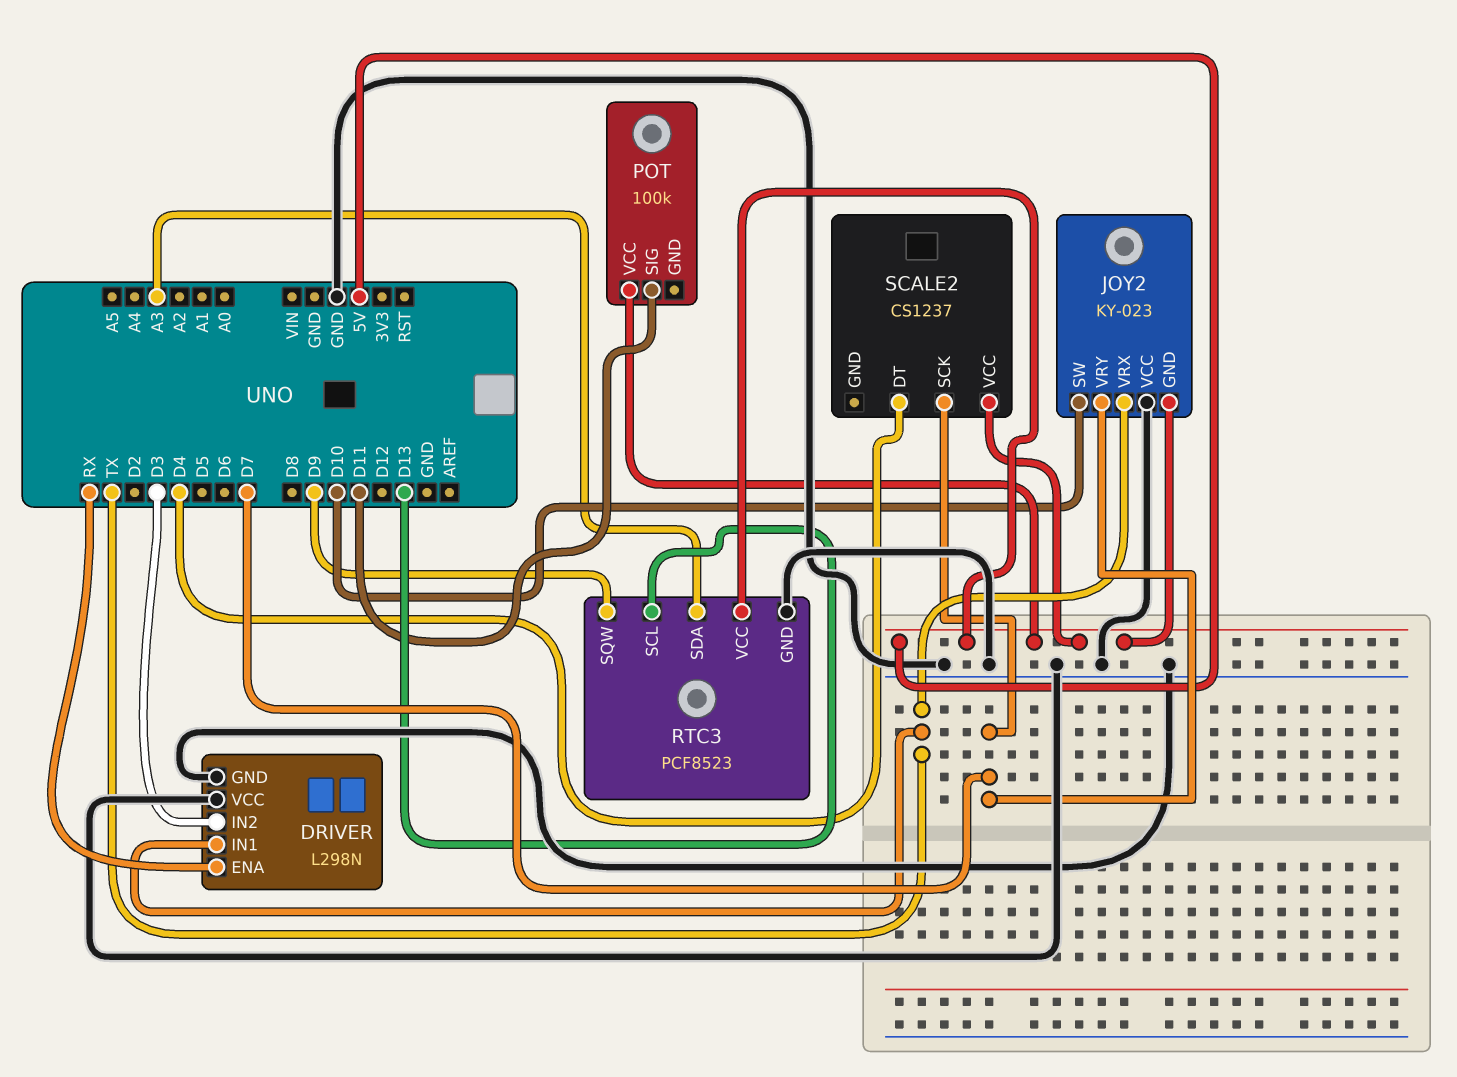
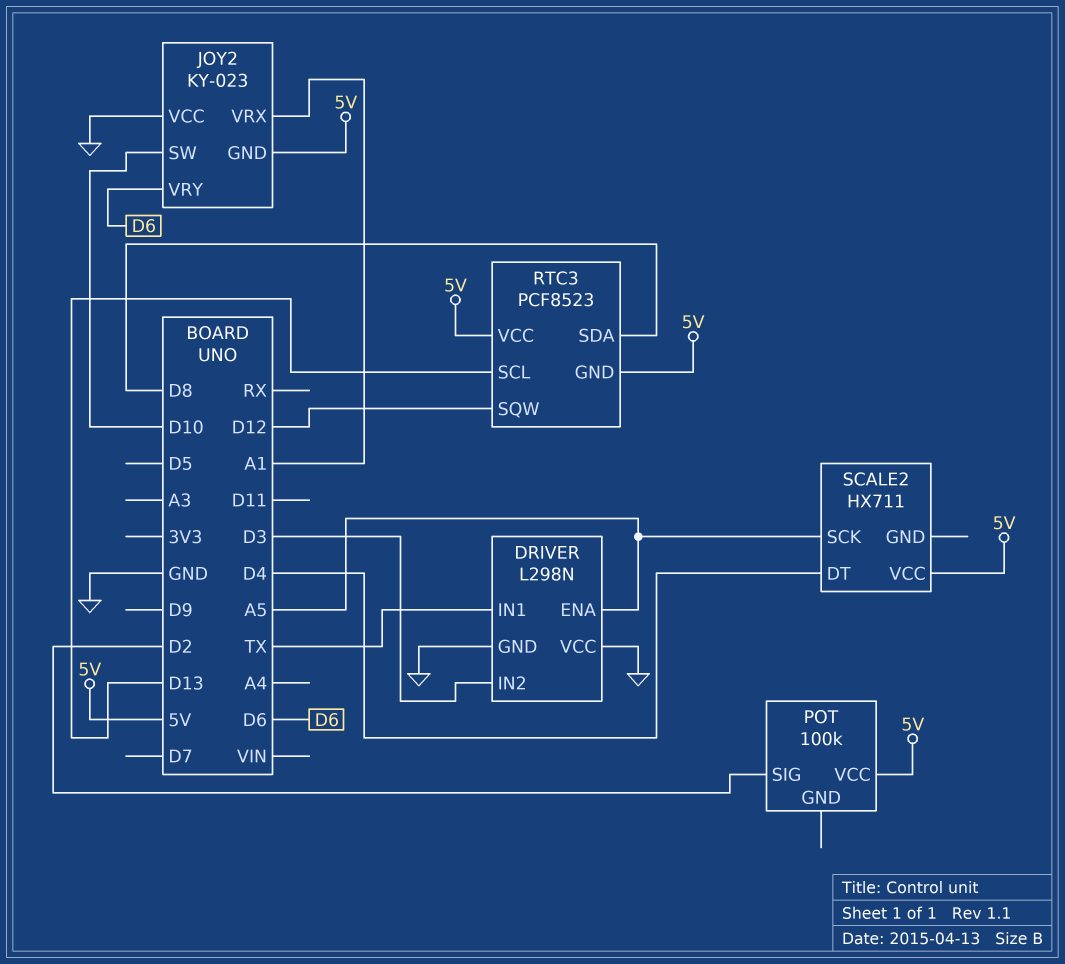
DRIVER pin ENA: RX -> A5
JOY2 pin VRX: TX -> A1
JOY2 pin VRY: D7 -> D6
POT pin SIG: D11 -> D2
RTC3 pin GND: GND -> 5V
RTC3 pin SDA: A3 -> D8
RTC3 pin SQW: D9 -> D12
SCALE2: CS1237 -> HX711
SCALE2 pin SCK: D7 -> A5

